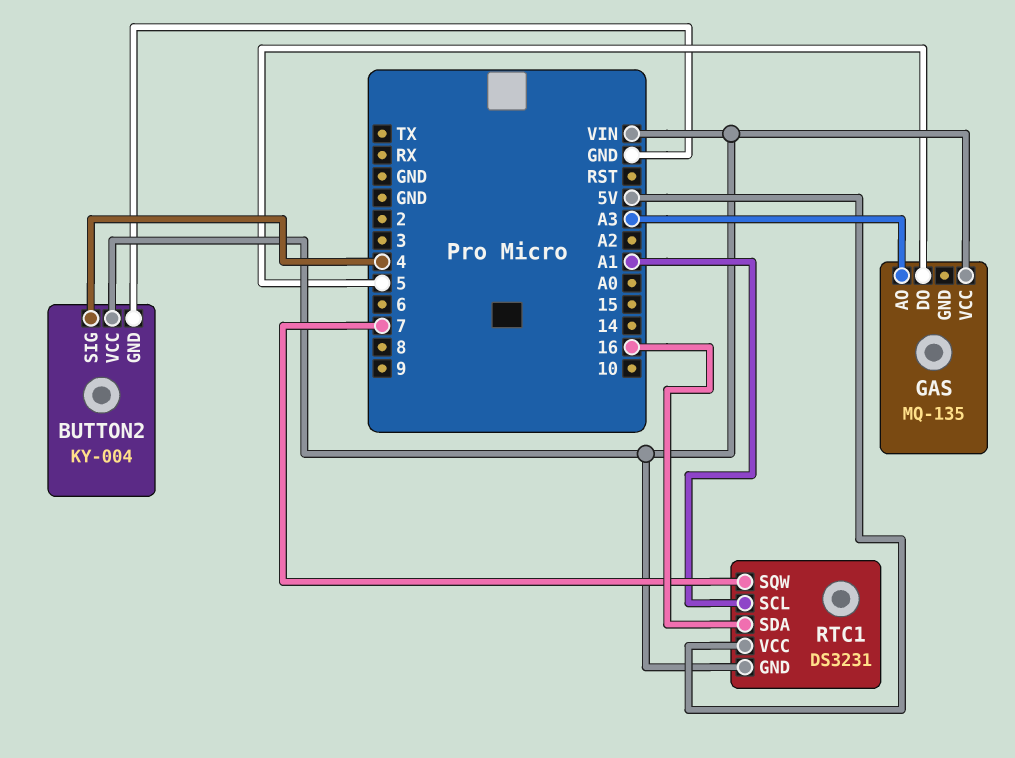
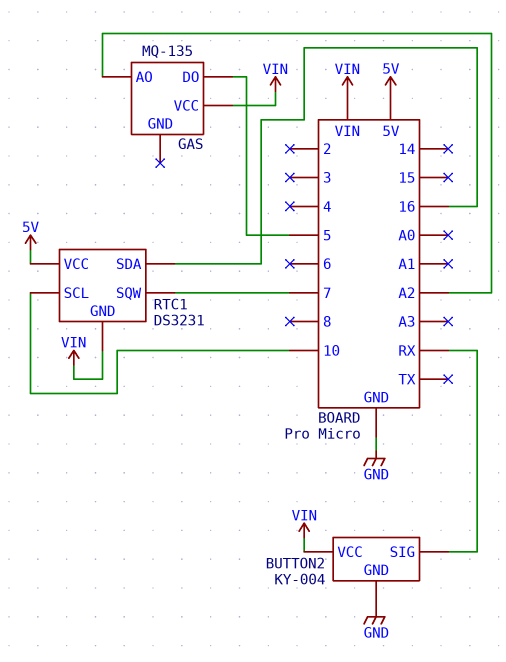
BUTTON2 pin SIG: 4 -> RX
GAS pin AO: A3 -> A2
RTC1 pin SCL: A1 -> 10

